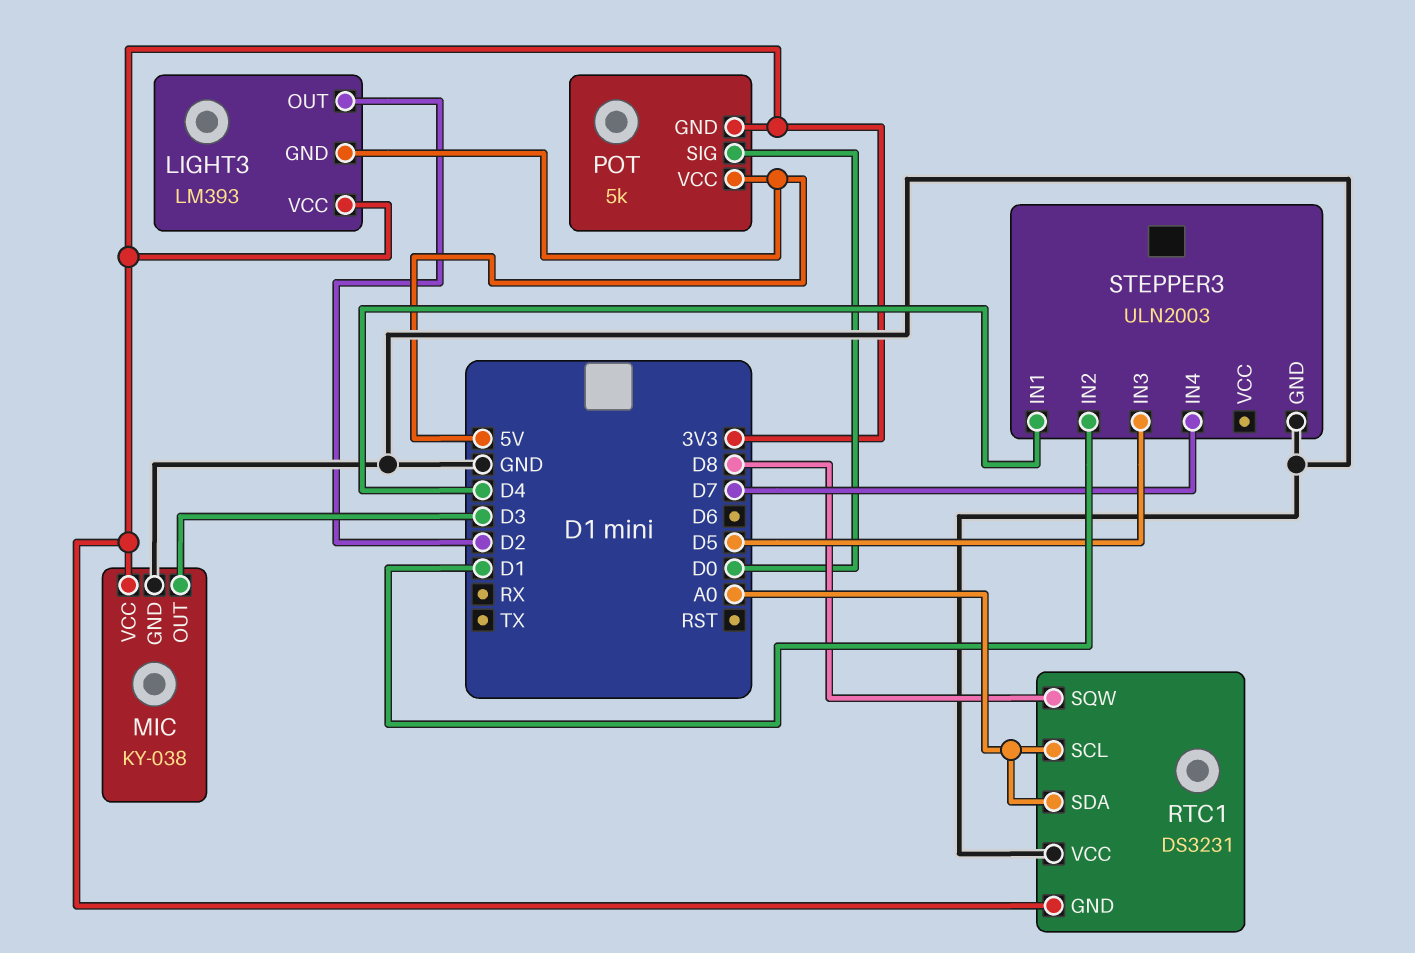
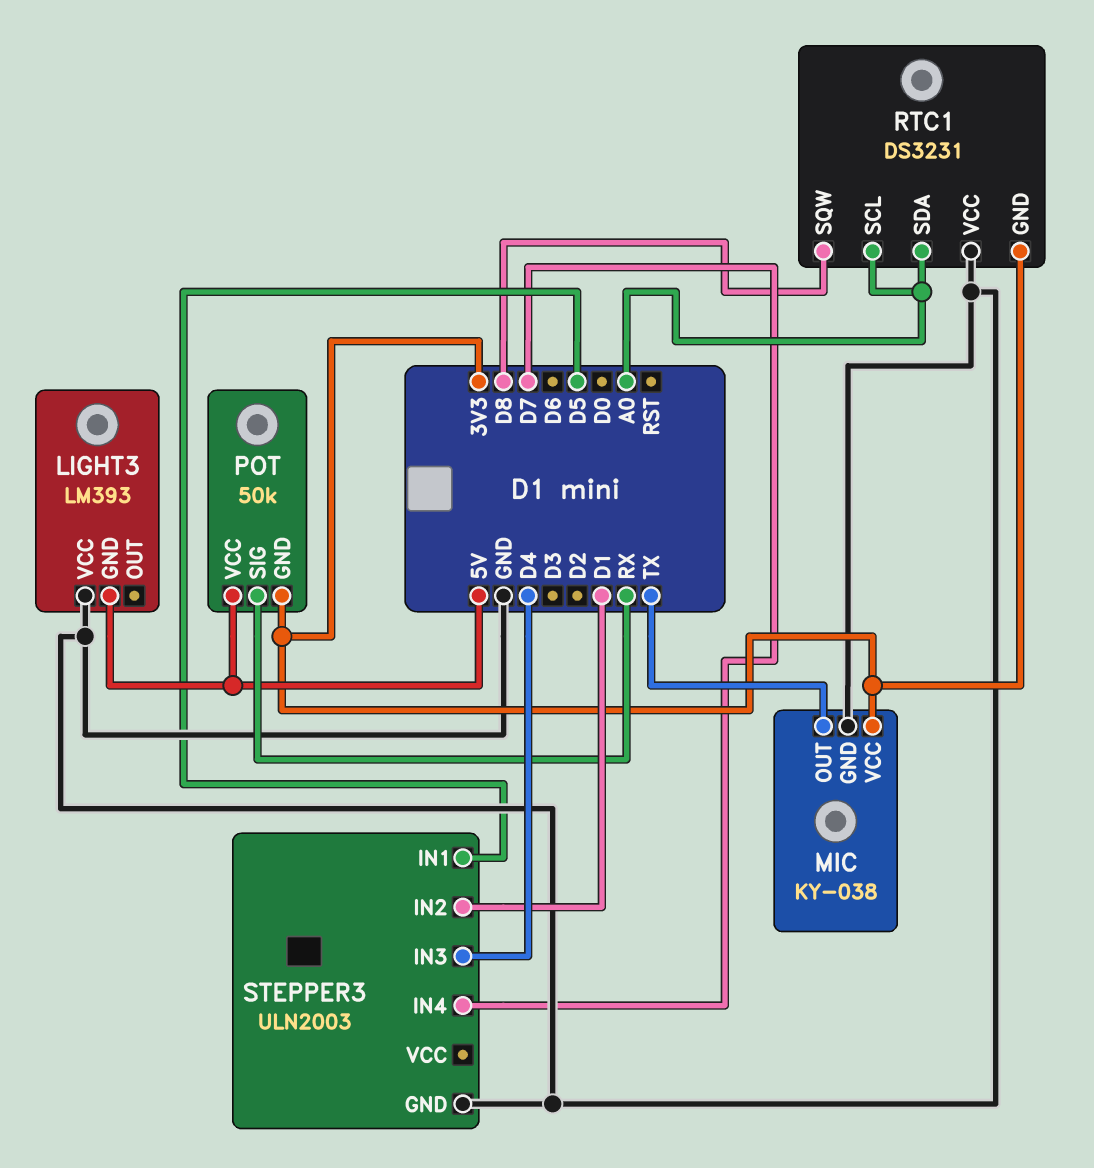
LIGHT3 pin OUT: D2 -> none
LIGHT3 pin VCC: 3V3 -> GND
MIC pin OUT: D3 -> TX
POT: 5k -> 50k
POT pin SIG: D0 -> RX
STEPPER3 pin IN1: D4 -> D5
STEPPER3 pin IN3: D5 -> D4

